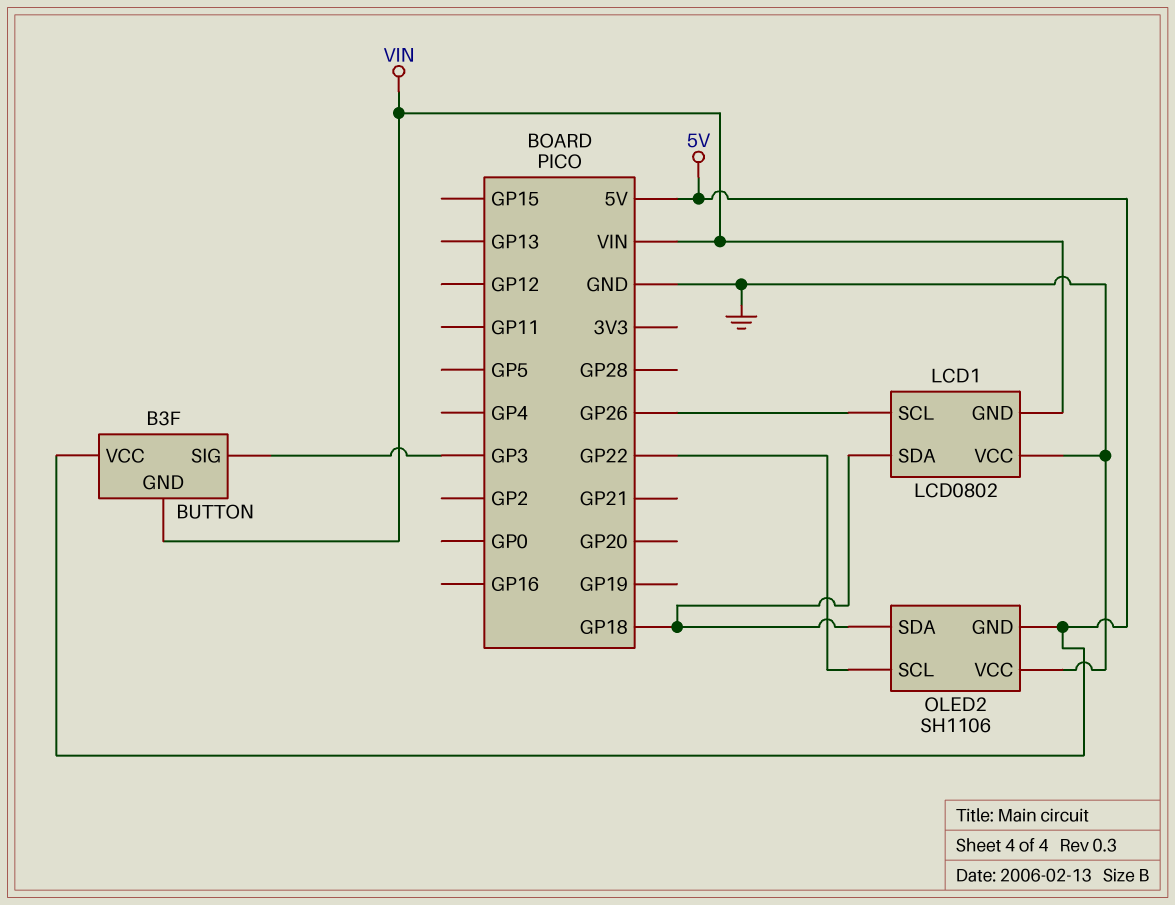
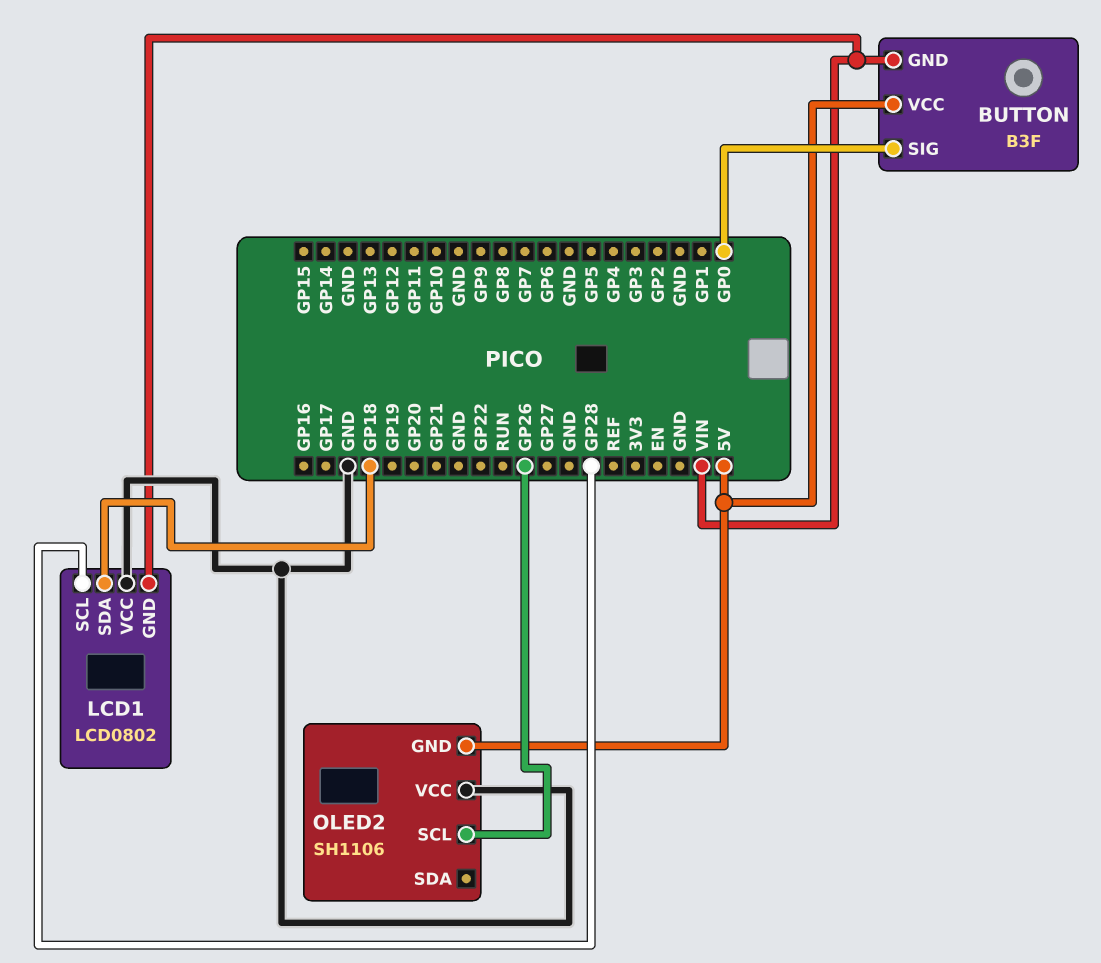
BUTTON pin SIG: GP3 -> GP0
LCD1 pin SCL: GP26 -> GP28
OLED2 pin SCL: GP22 -> GP26
OLED2 pin SDA: GP18 -> none

